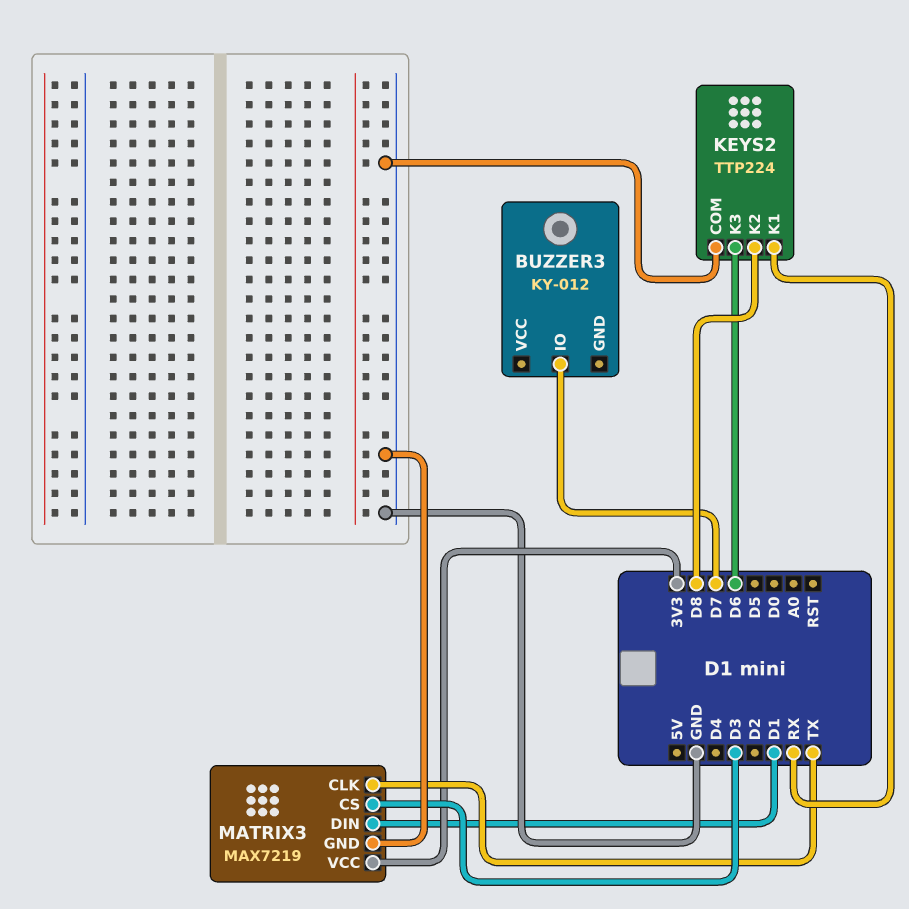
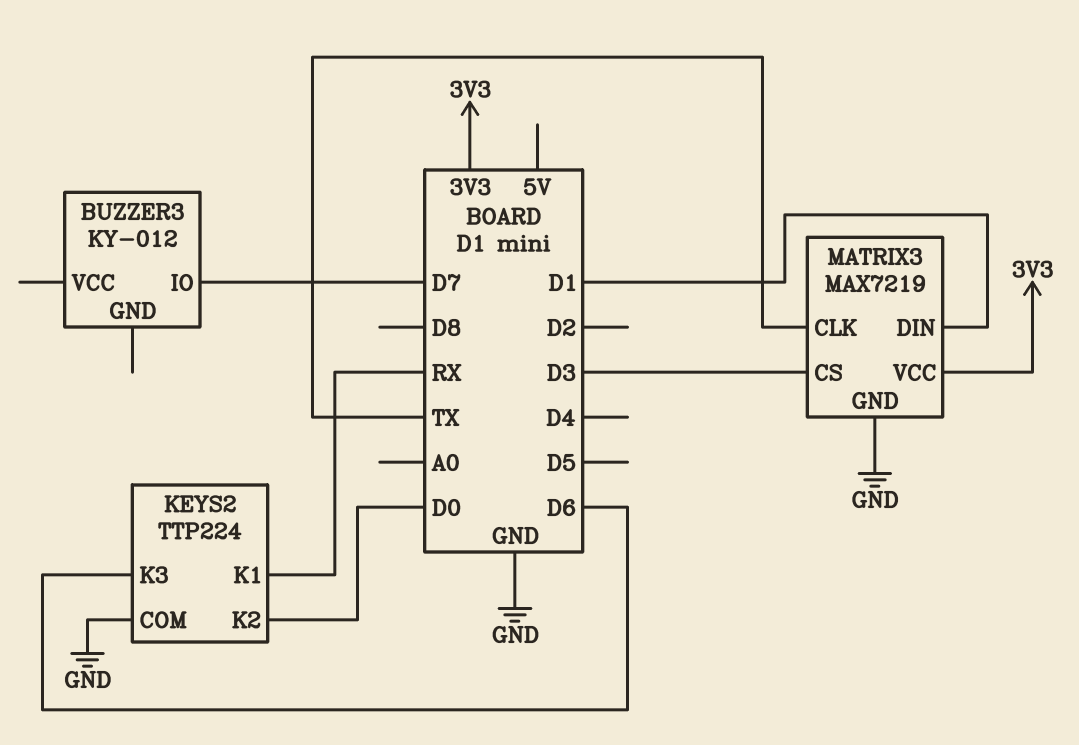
KEYS2 pin K2: D8 -> D0

